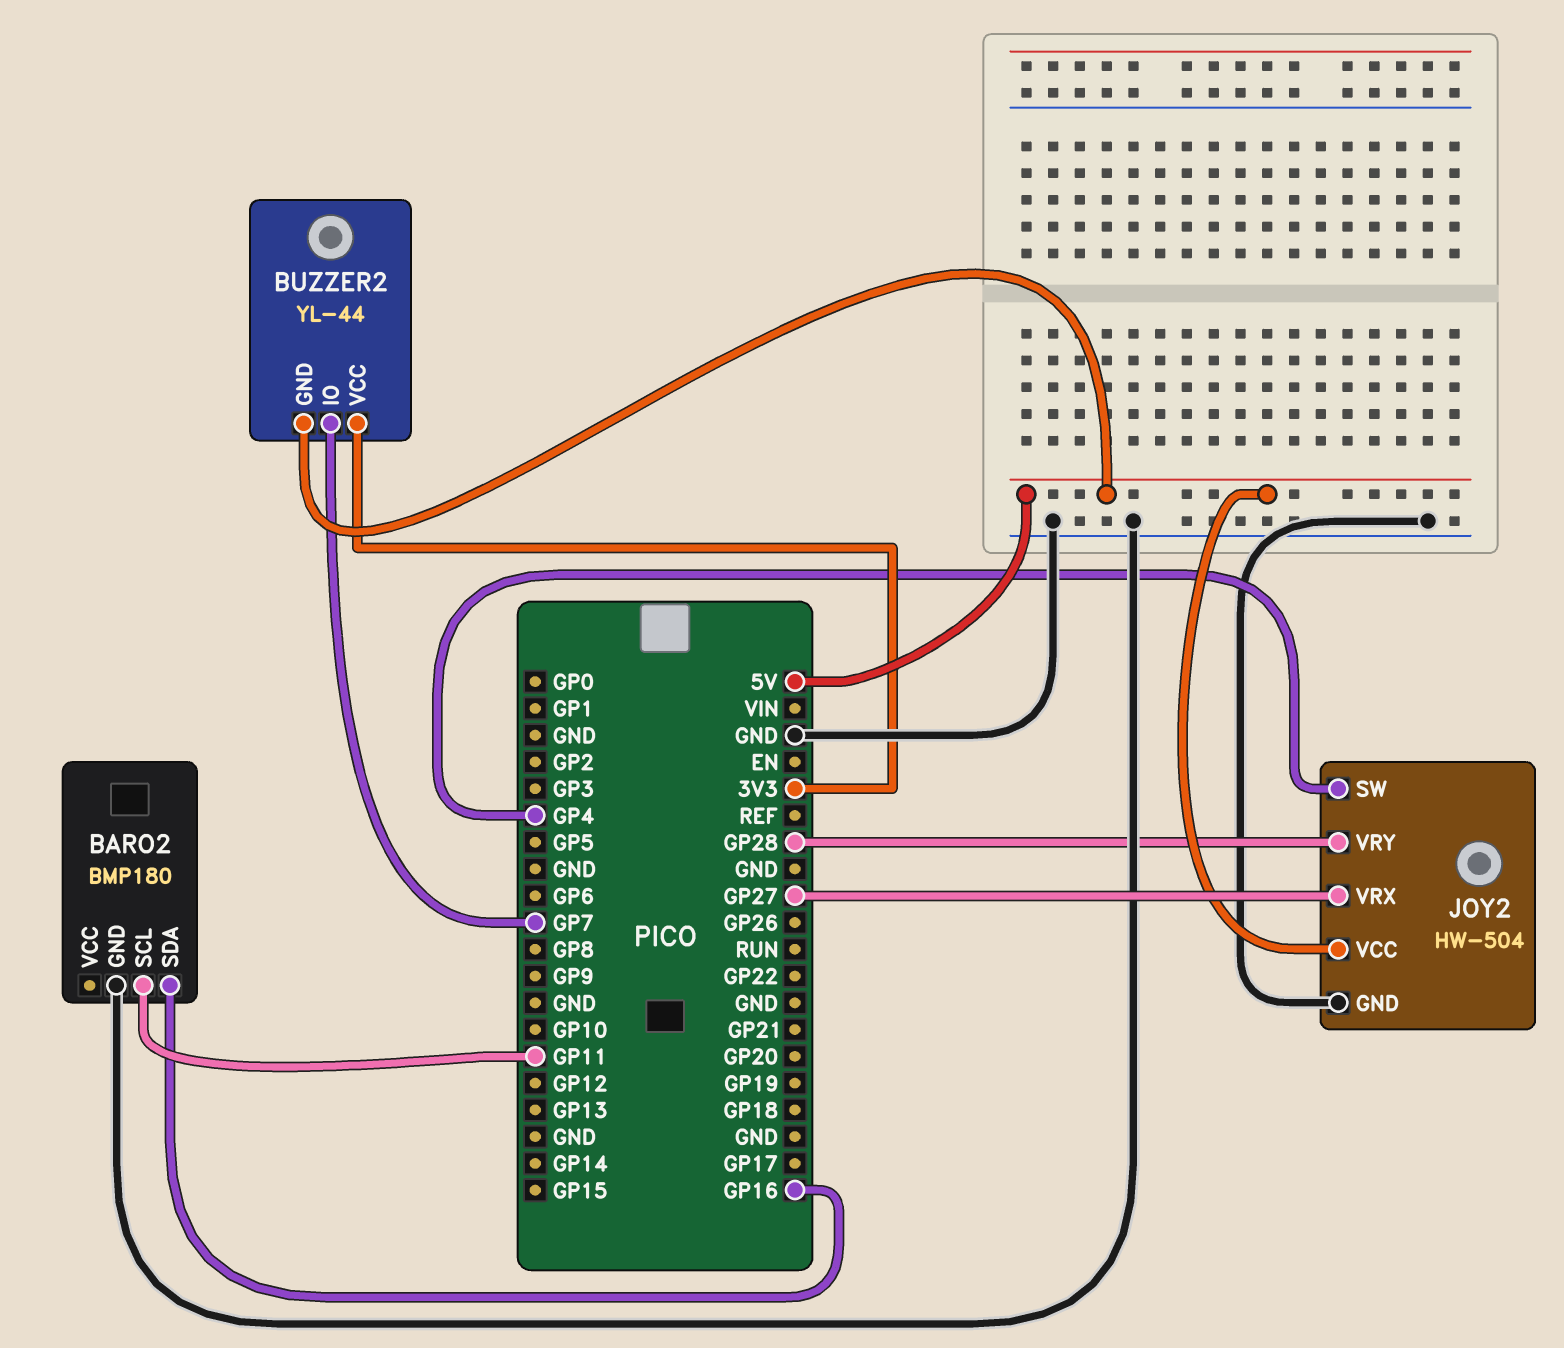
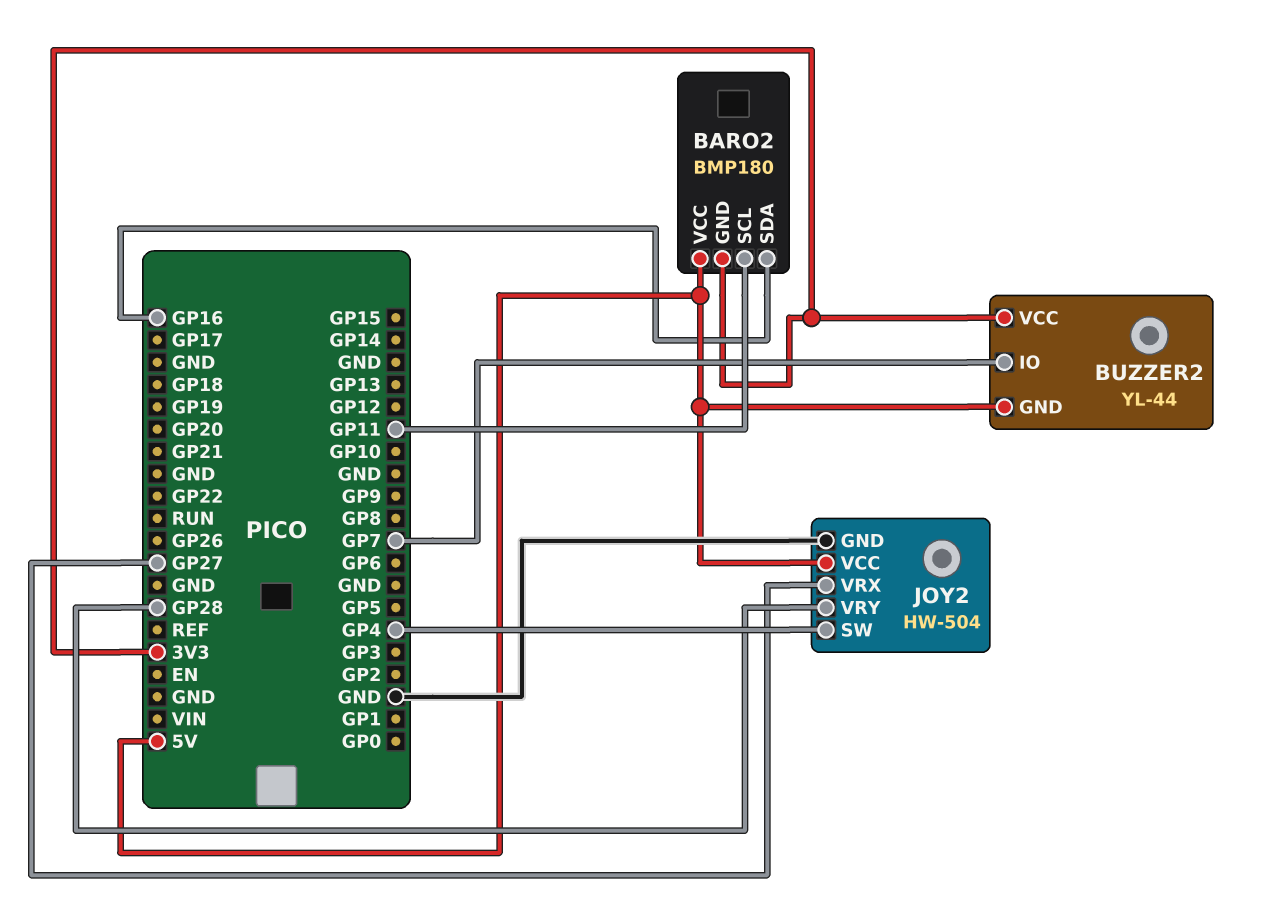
BARO2 pin GND: GND -> 3V3
BARO2 pin VCC: none -> 5V

